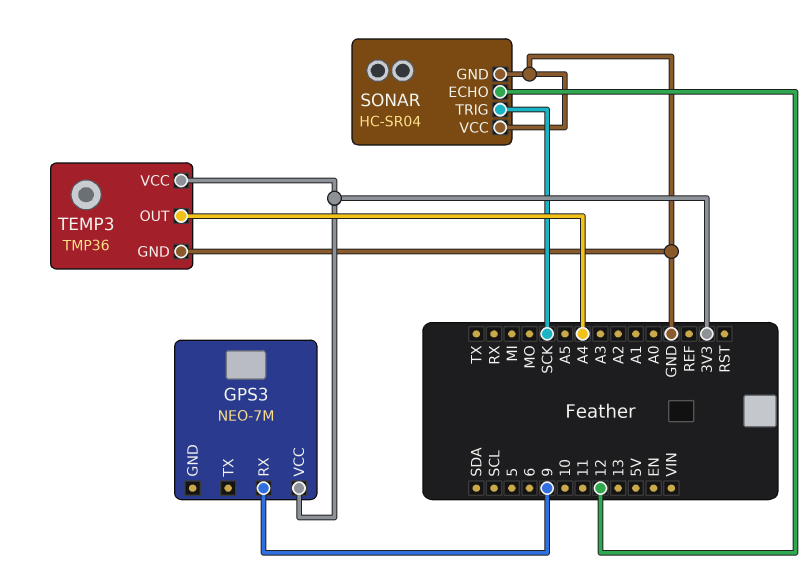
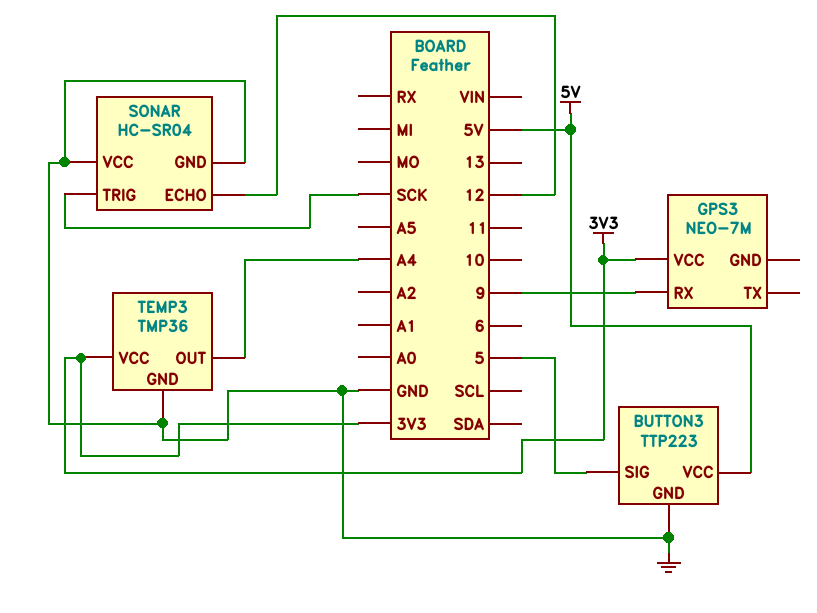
BUTTON3: none -> TTP223
BUTTON3 pin GND: none -> GND
BUTTON3 pin SIG: none -> 5
BUTTON3 pin VCC: none -> 5V

